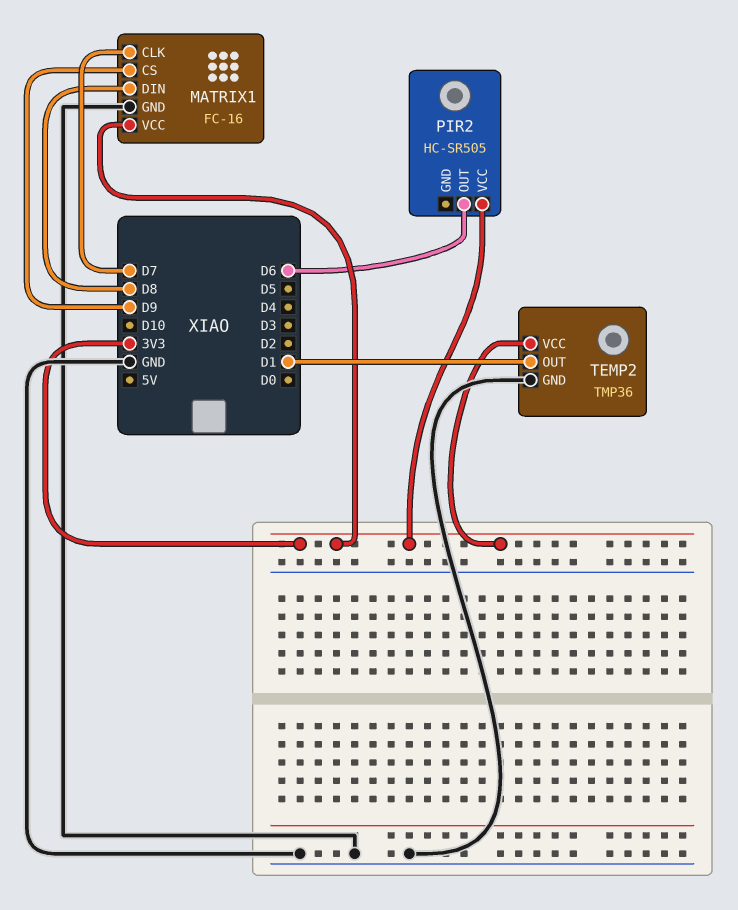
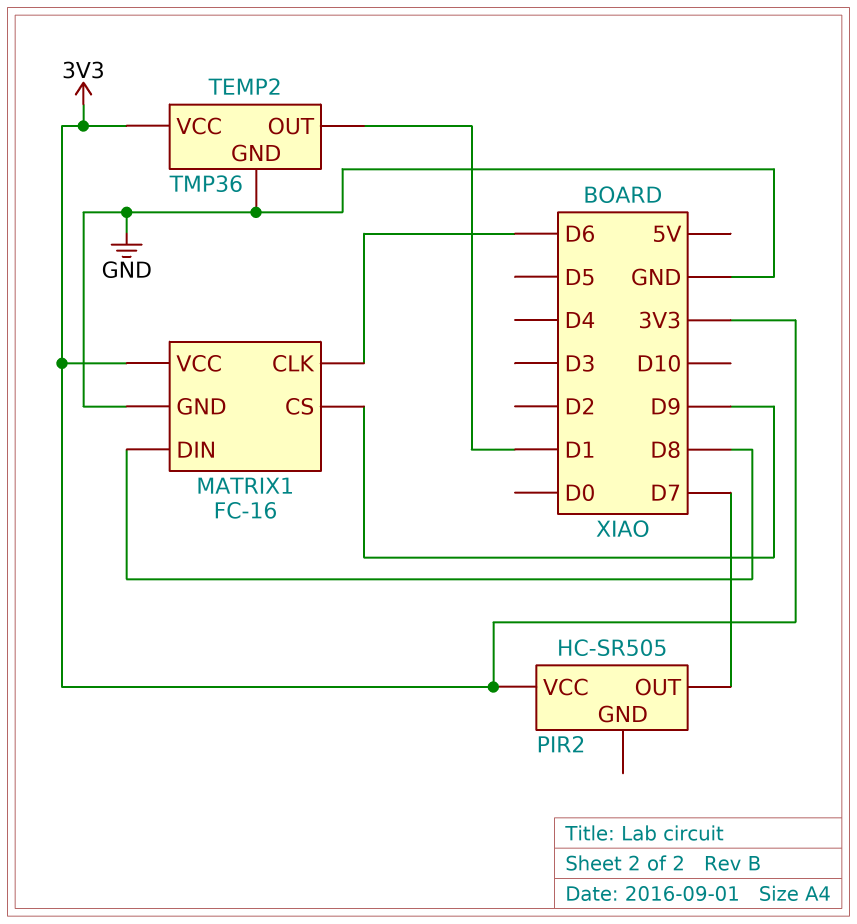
MATRIX1 pin CLK: D7 -> D6
PIR2 pin OUT: D6 -> D7

